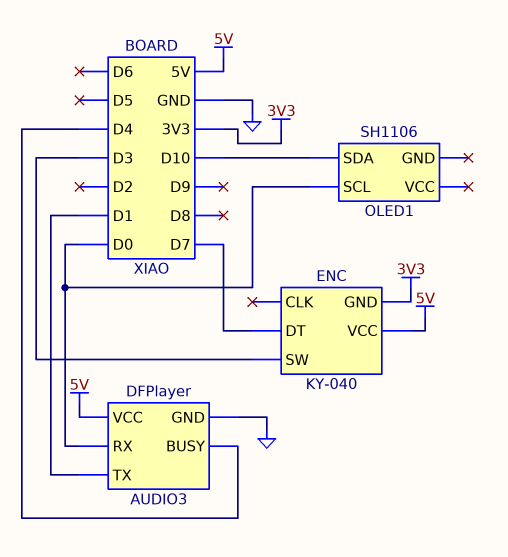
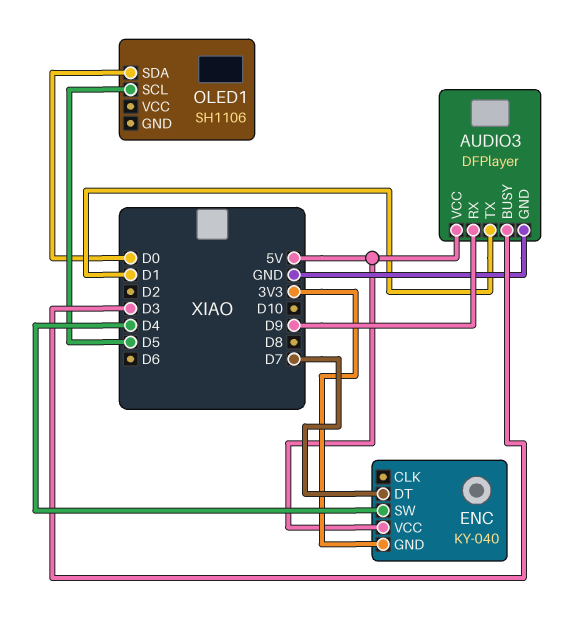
AUDIO3 pin BUSY: D4 -> D3
AUDIO3 pin RX: D0 -> D9
ENC pin SW: D3 -> D4
OLED1 pin SCL: D0 -> D5
OLED1 pin SDA: D10 -> D0

